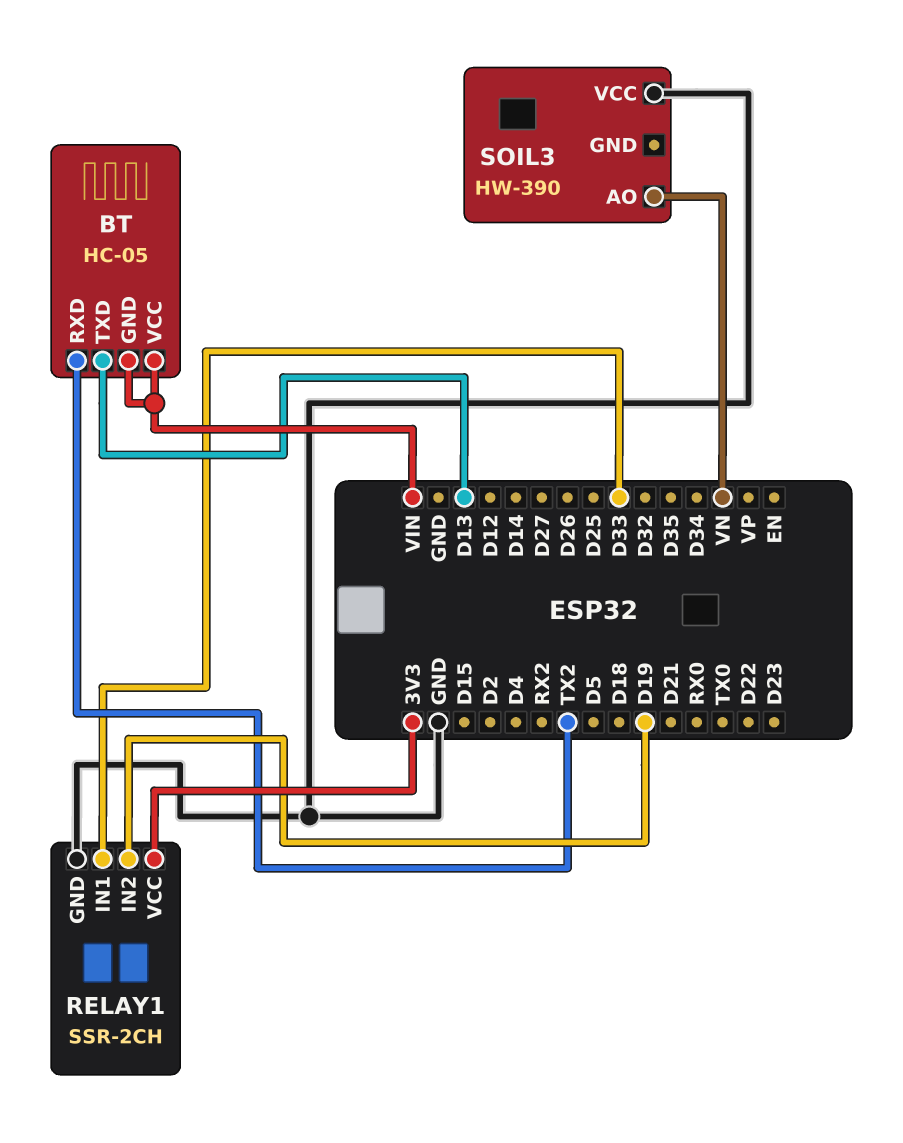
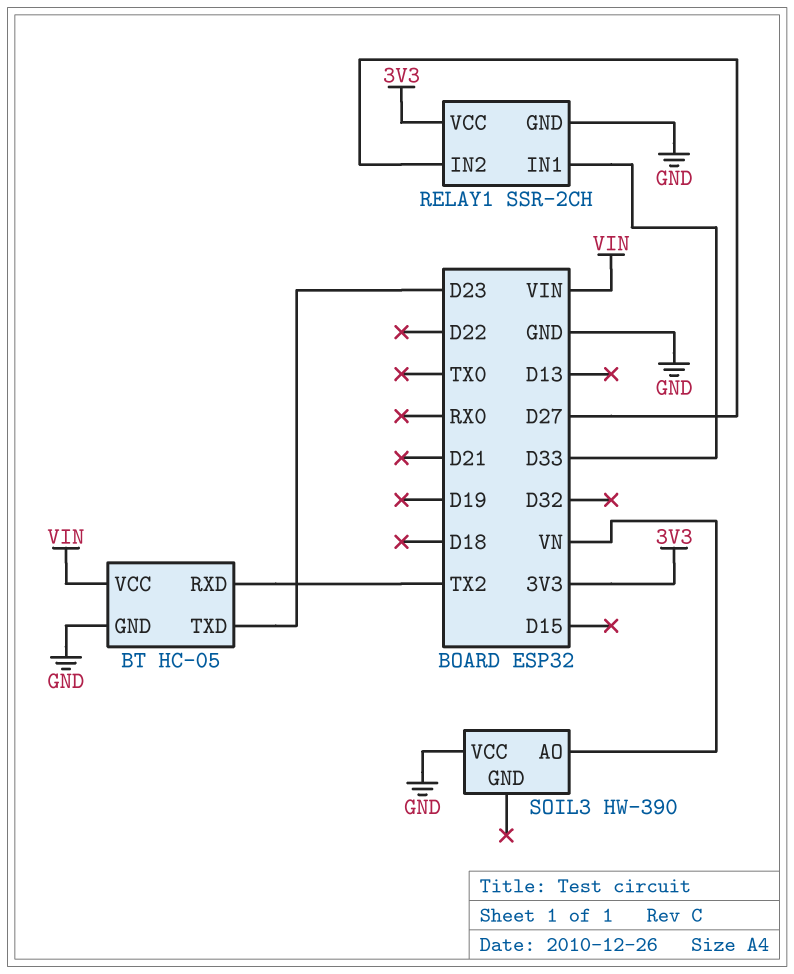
BT pin GND: VIN -> GND
BT pin TXD: D13 -> D23
RELAY1 pin IN2: D19 -> D27

